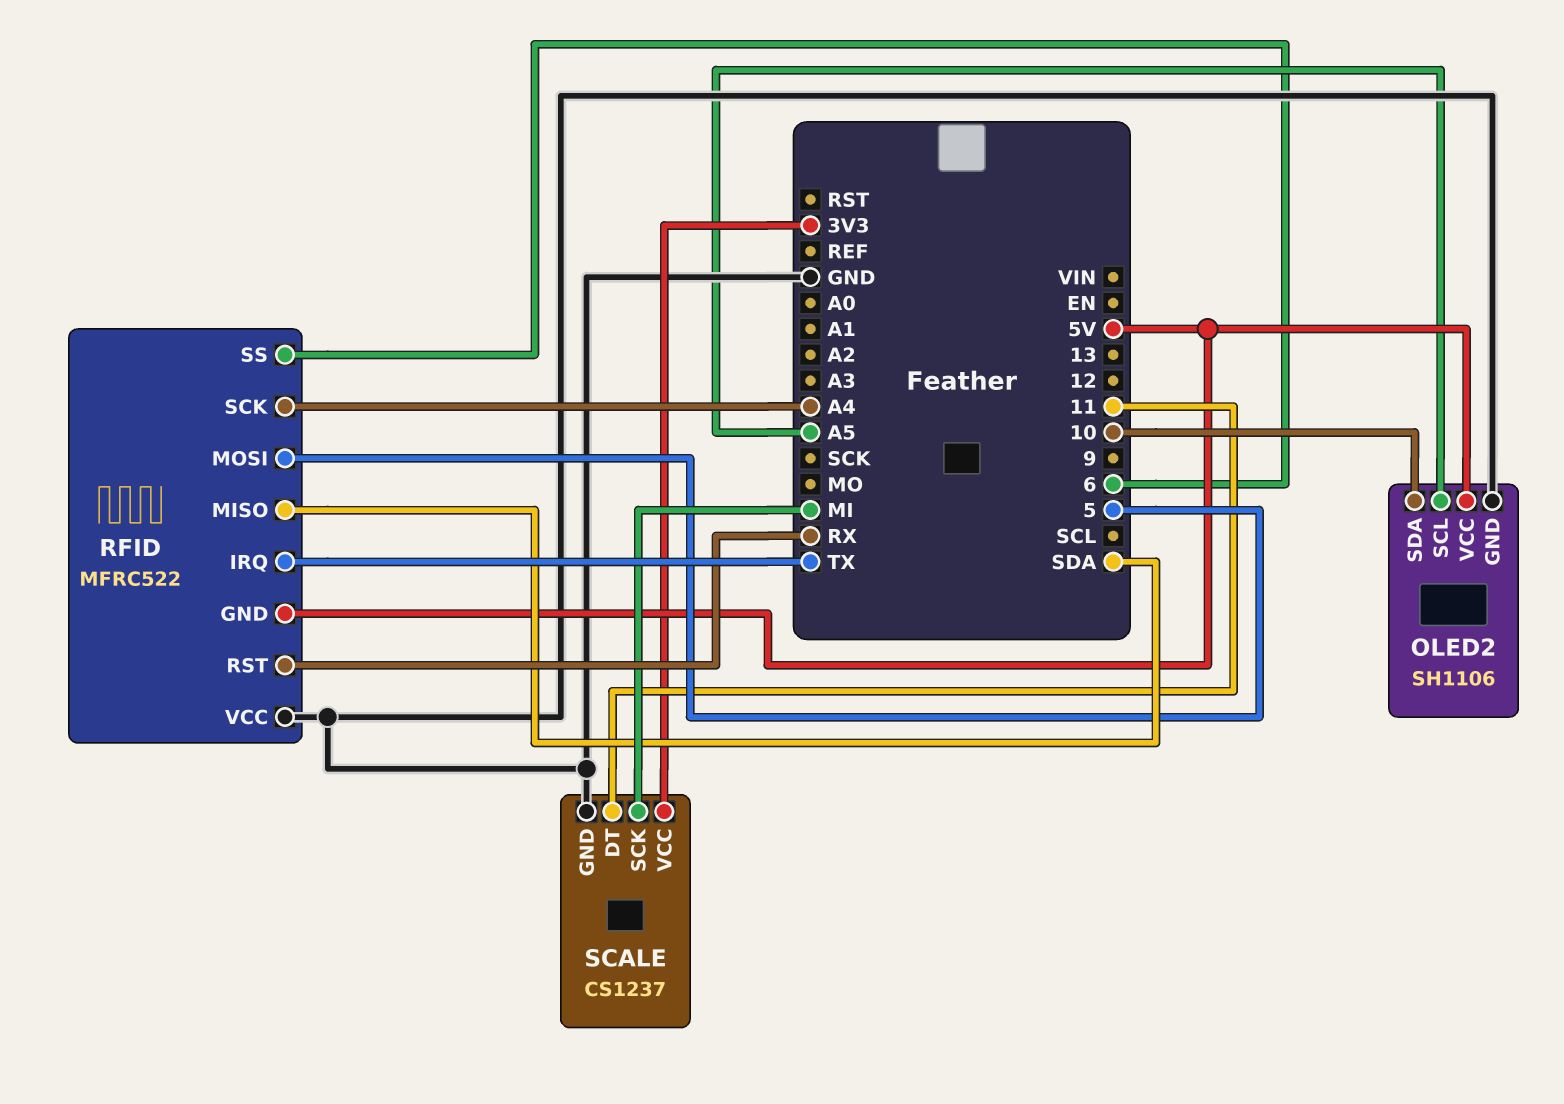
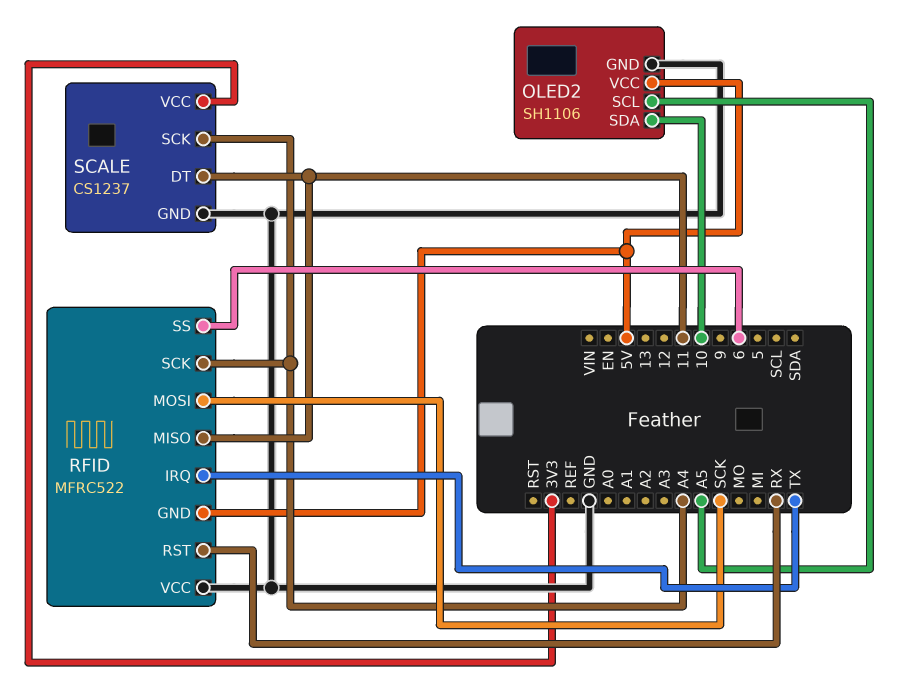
RFID pin MISO: SDA -> 11
RFID pin MOSI: 5 -> SCK
SCALE pin SCK: MI -> A4

